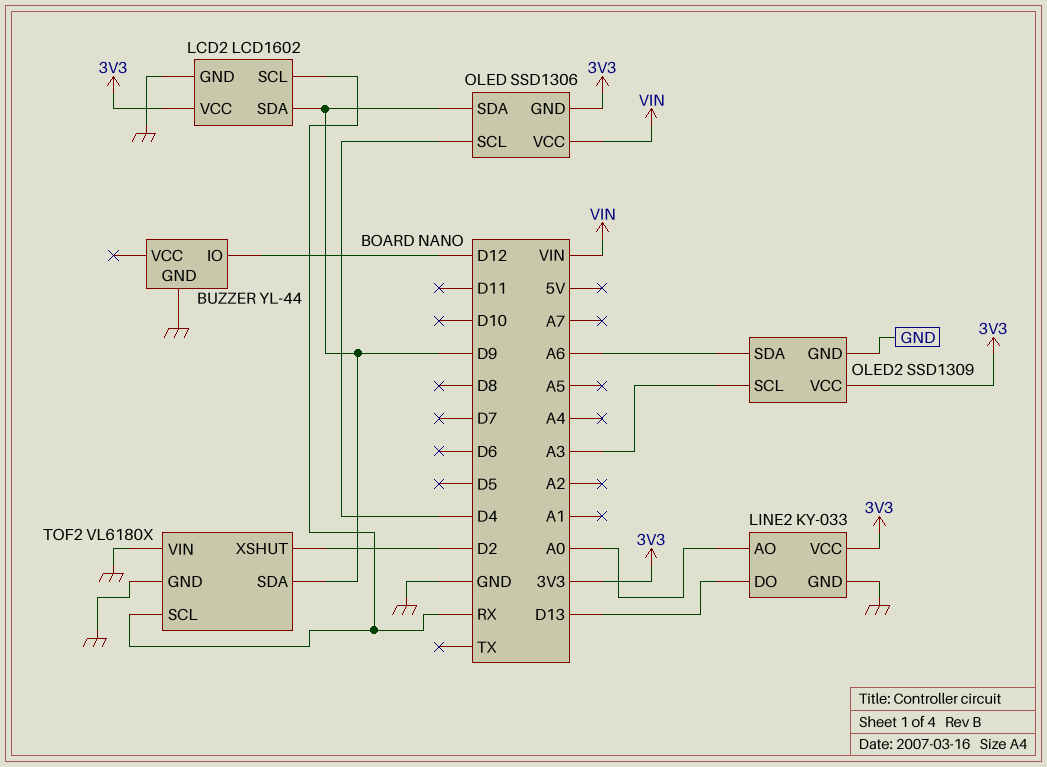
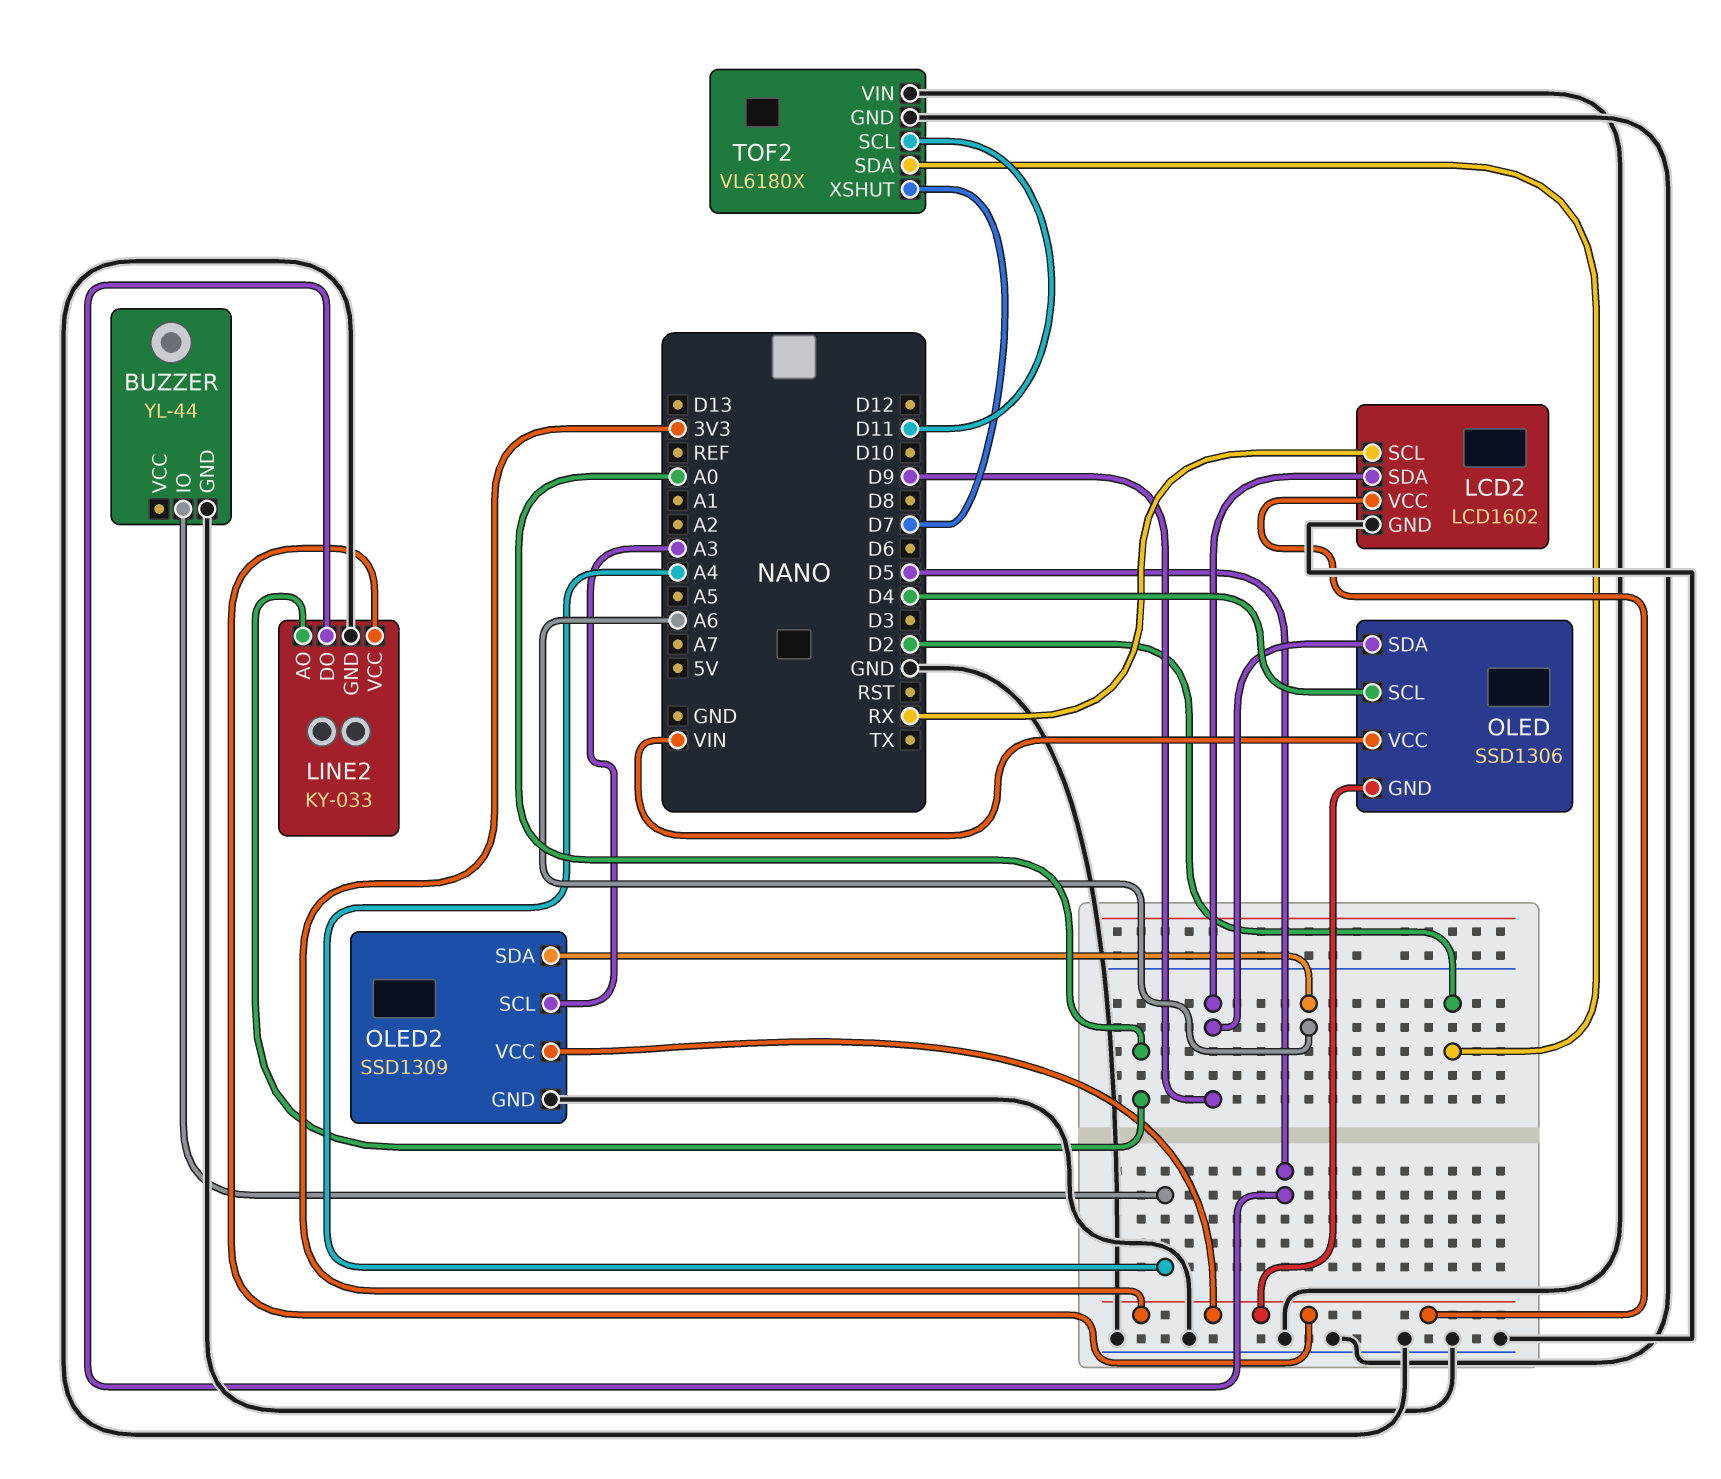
BUZZER pin IO: D12 -> A4
LINE2 pin DO: D13 -> D5
TOF2 pin SCL: RX -> D11
TOF2 pin SDA: D9 -> D2
TOF2 pin XSHUT: D2 -> D7

